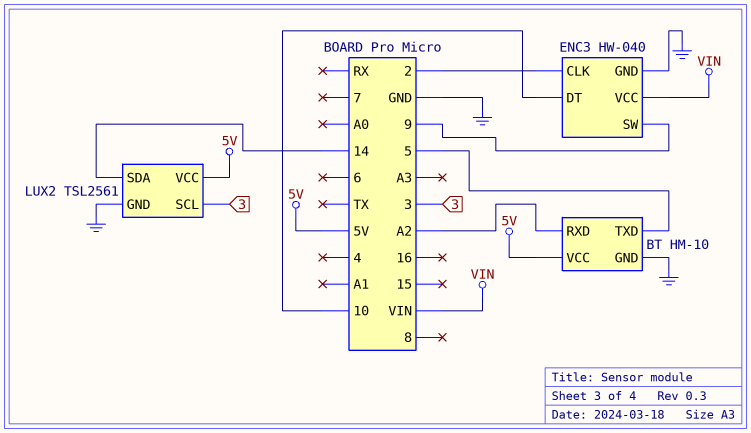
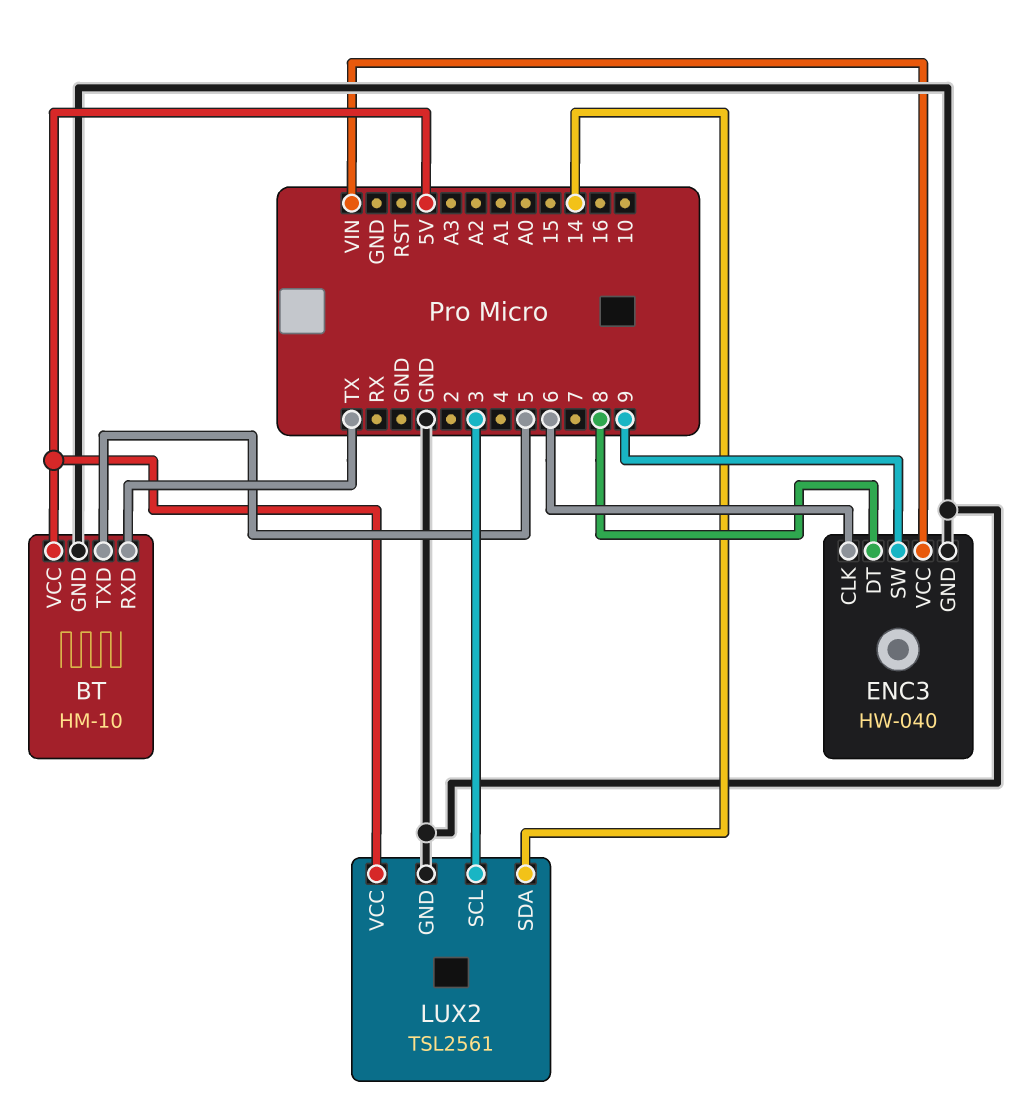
BT pin RXD: A2 -> TX
ENC3 pin CLK: 2 -> 6
ENC3 pin DT: 10 -> 8

